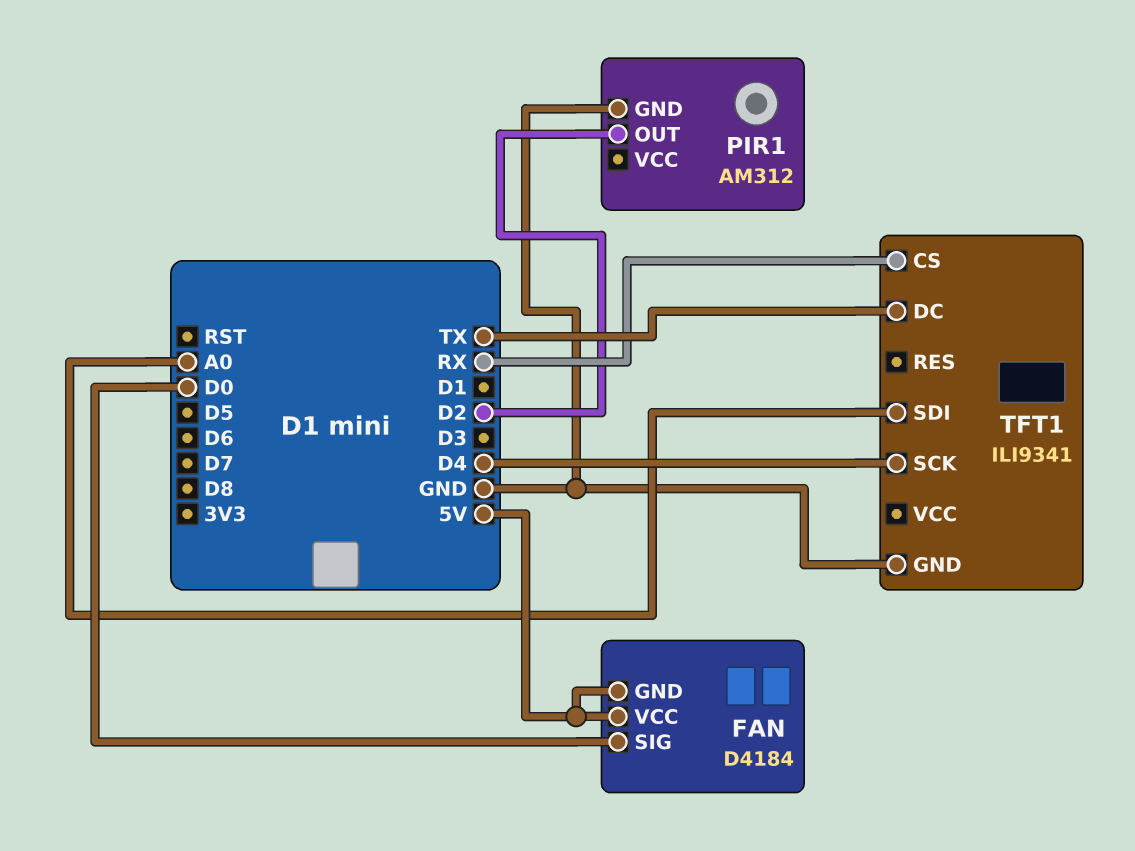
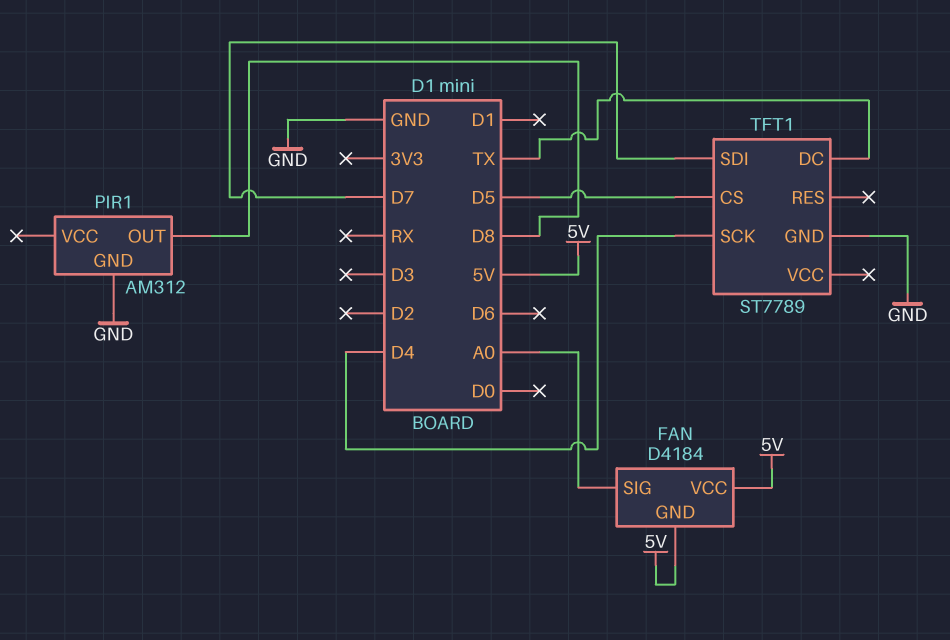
FAN pin SIG: D0 -> A0
PIR1 pin OUT: D2 -> D8
TFT1: ILI9341 -> ST7789
TFT1 pin CS: RX -> D5
TFT1 pin SDI: A0 -> D7

